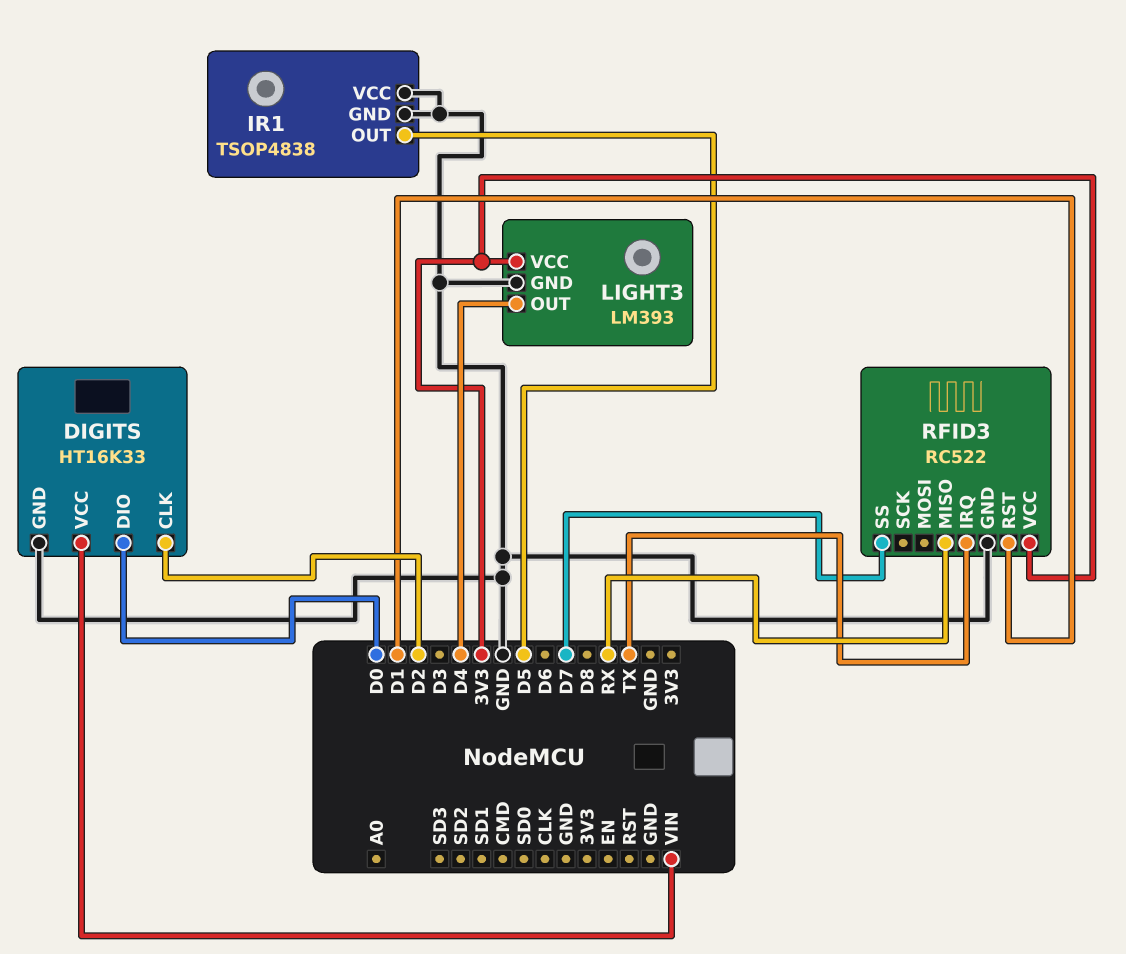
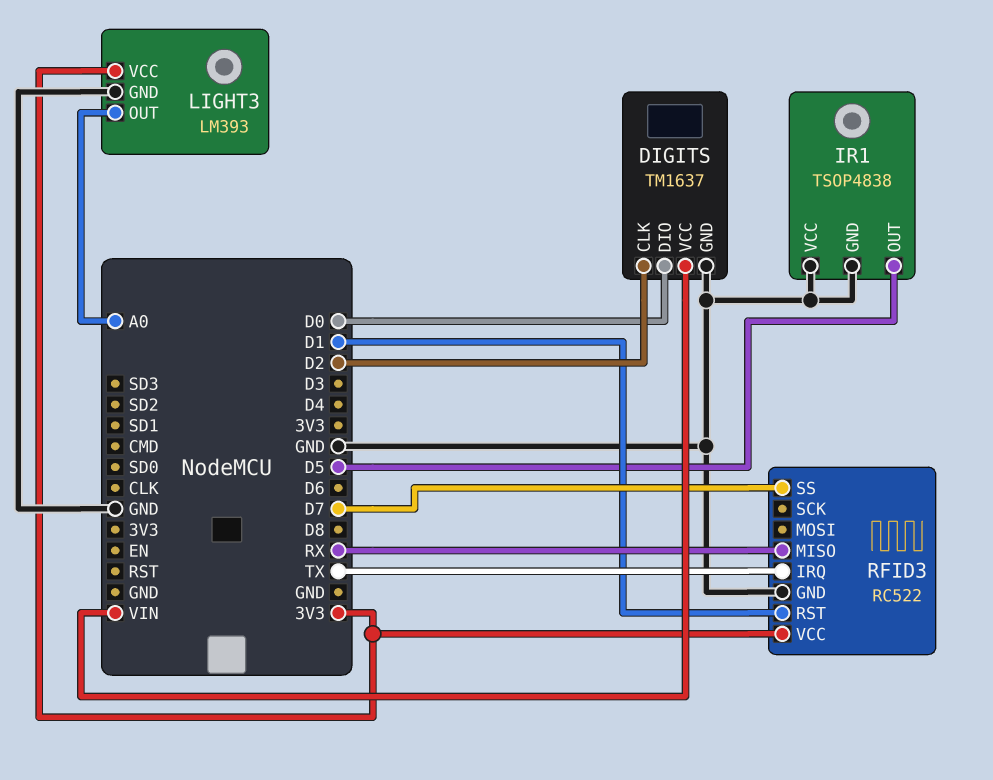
DIGITS: HT16K33 -> TM1637
LIGHT3 pin OUT: D4 -> A0

